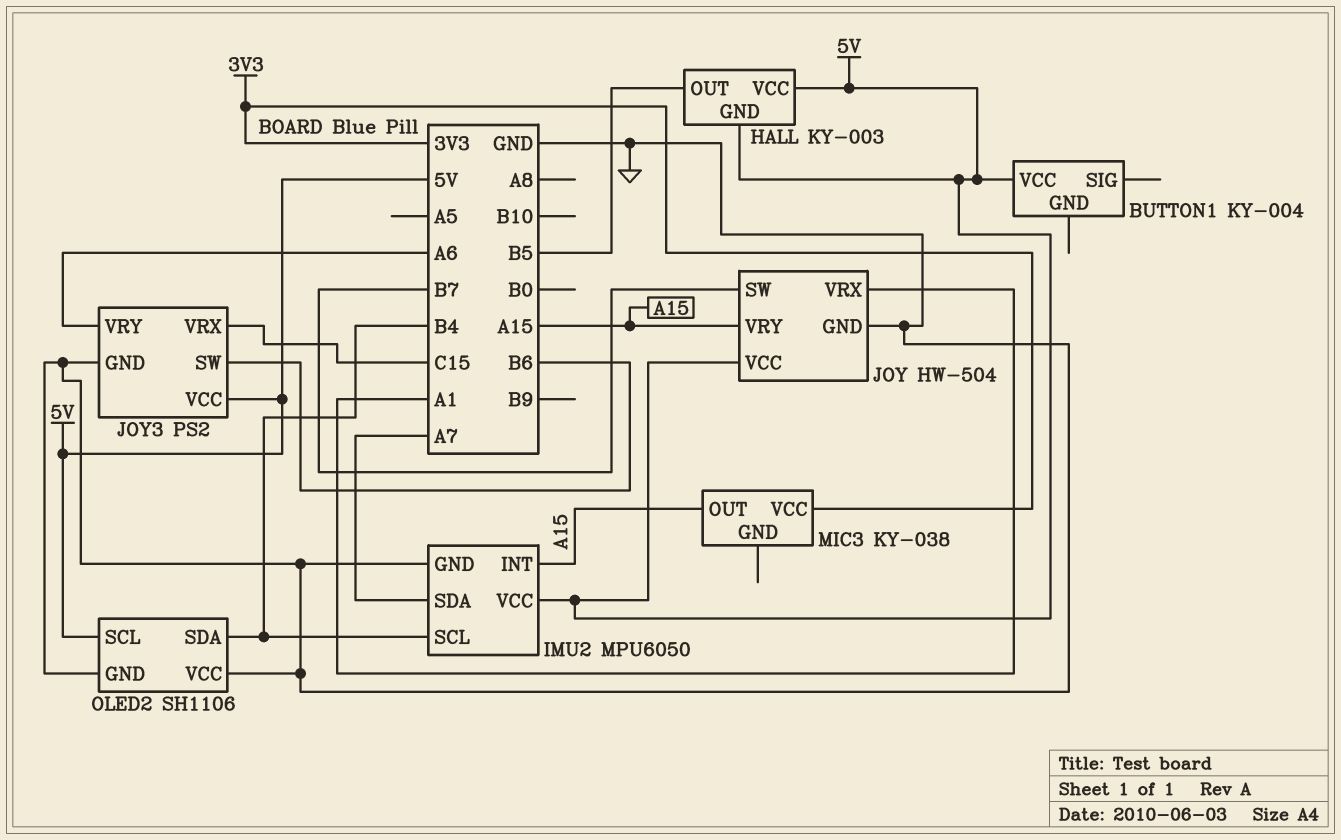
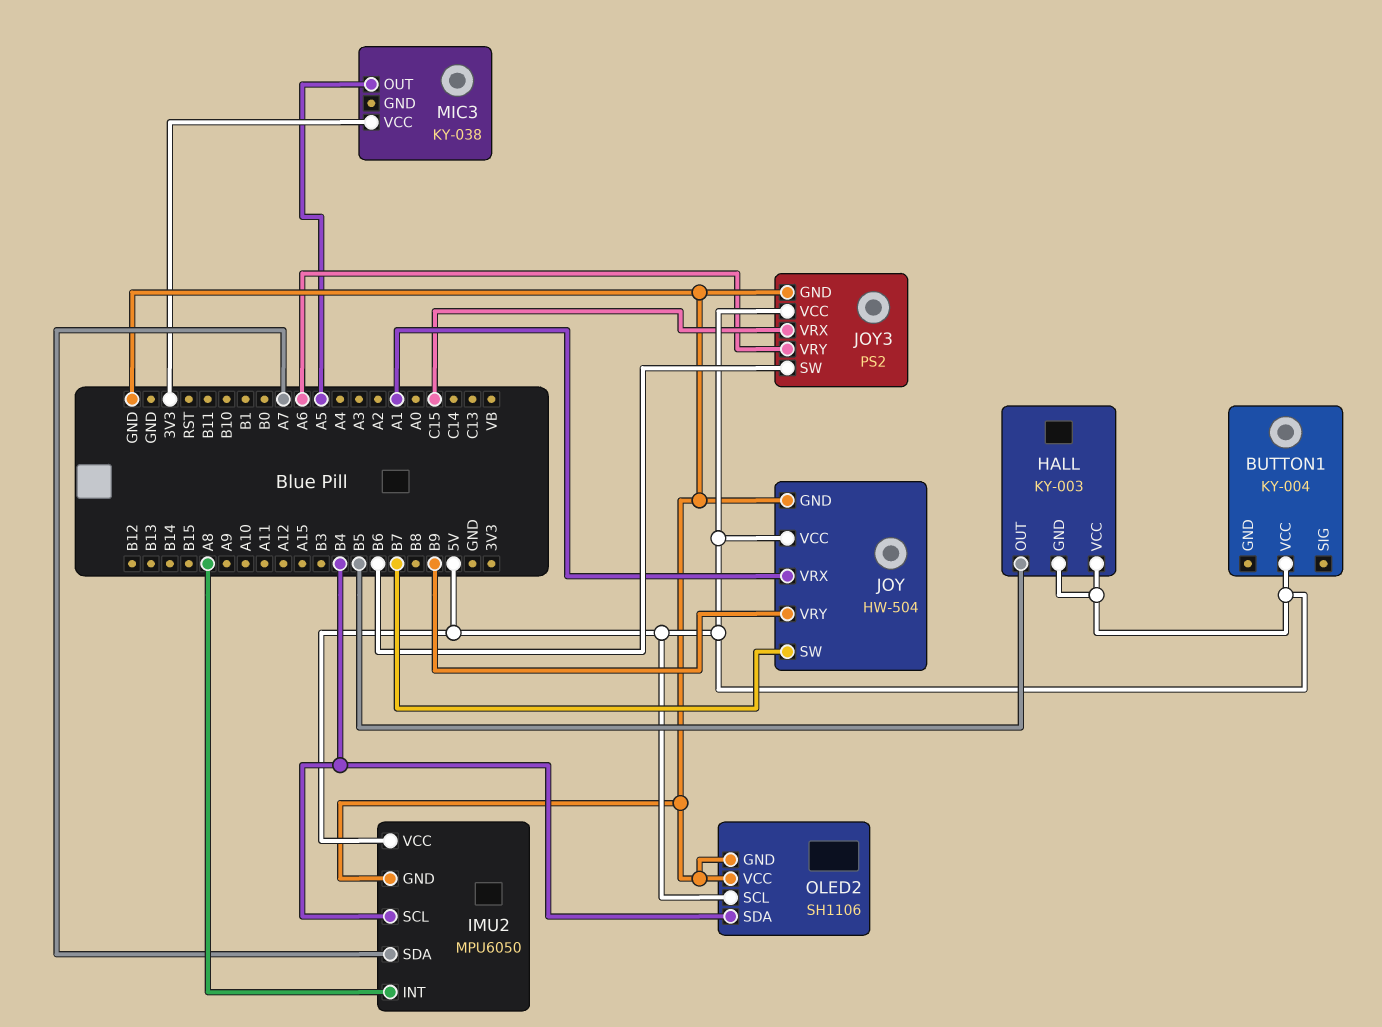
IMU2 pin INT: A15 -> A8
JOY pin VRY: A15 -> B9
MIC3 pin OUT: A15 -> A5

